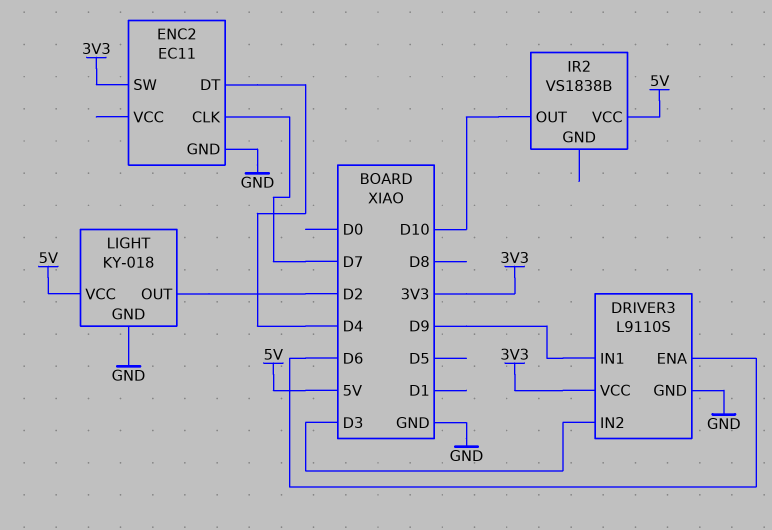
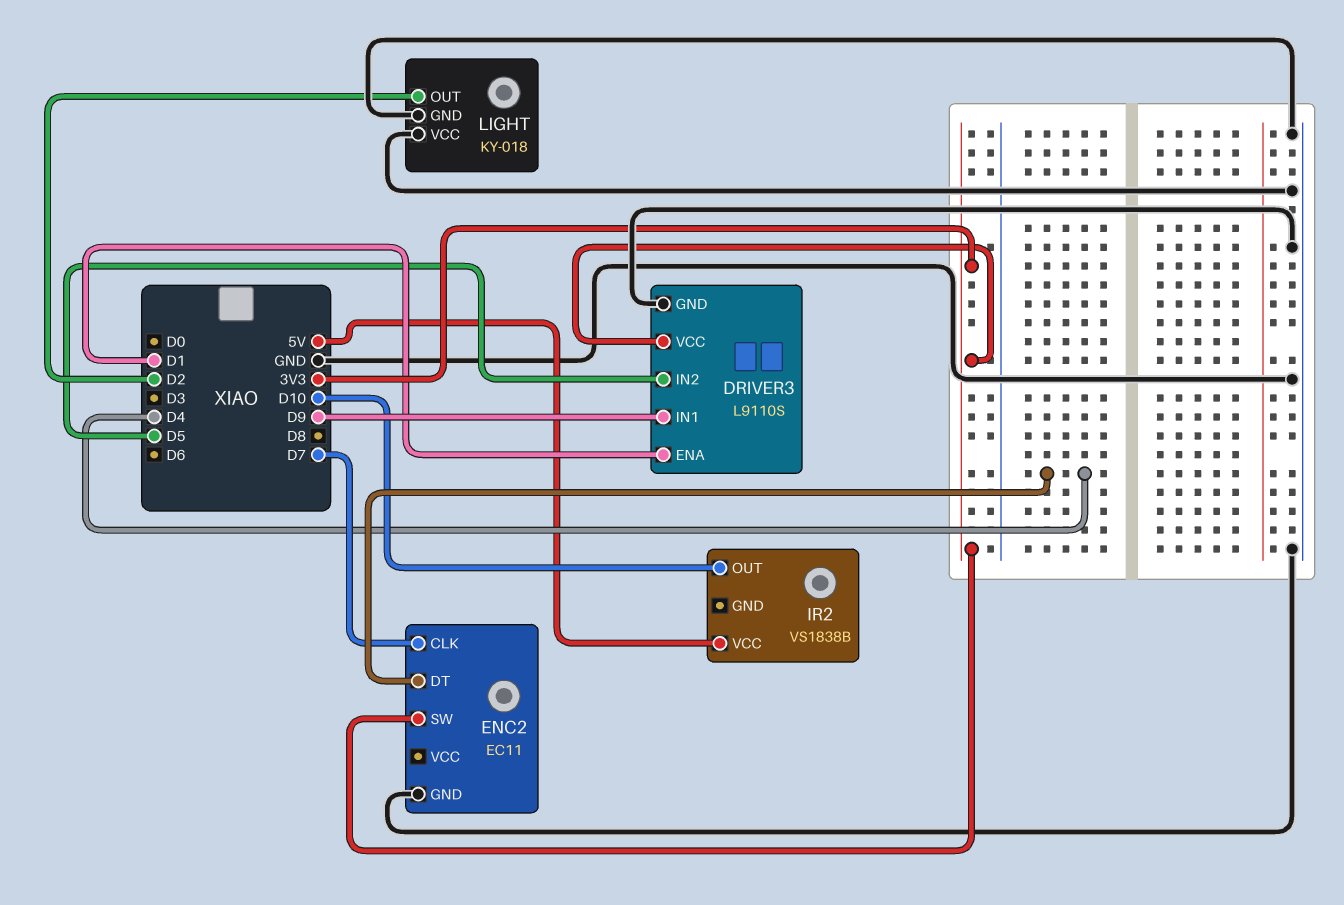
DRIVER3 pin ENA: D6 -> D1
DRIVER3 pin IN2: D3 -> D5
LIGHT pin VCC: 5V -> GND

